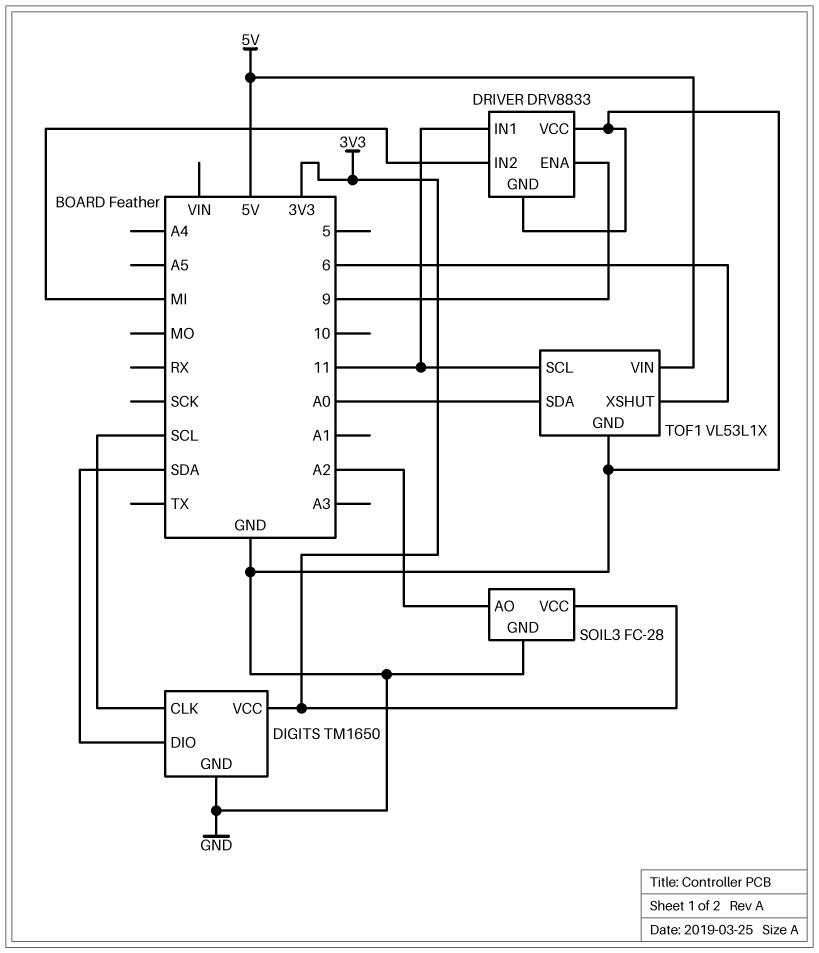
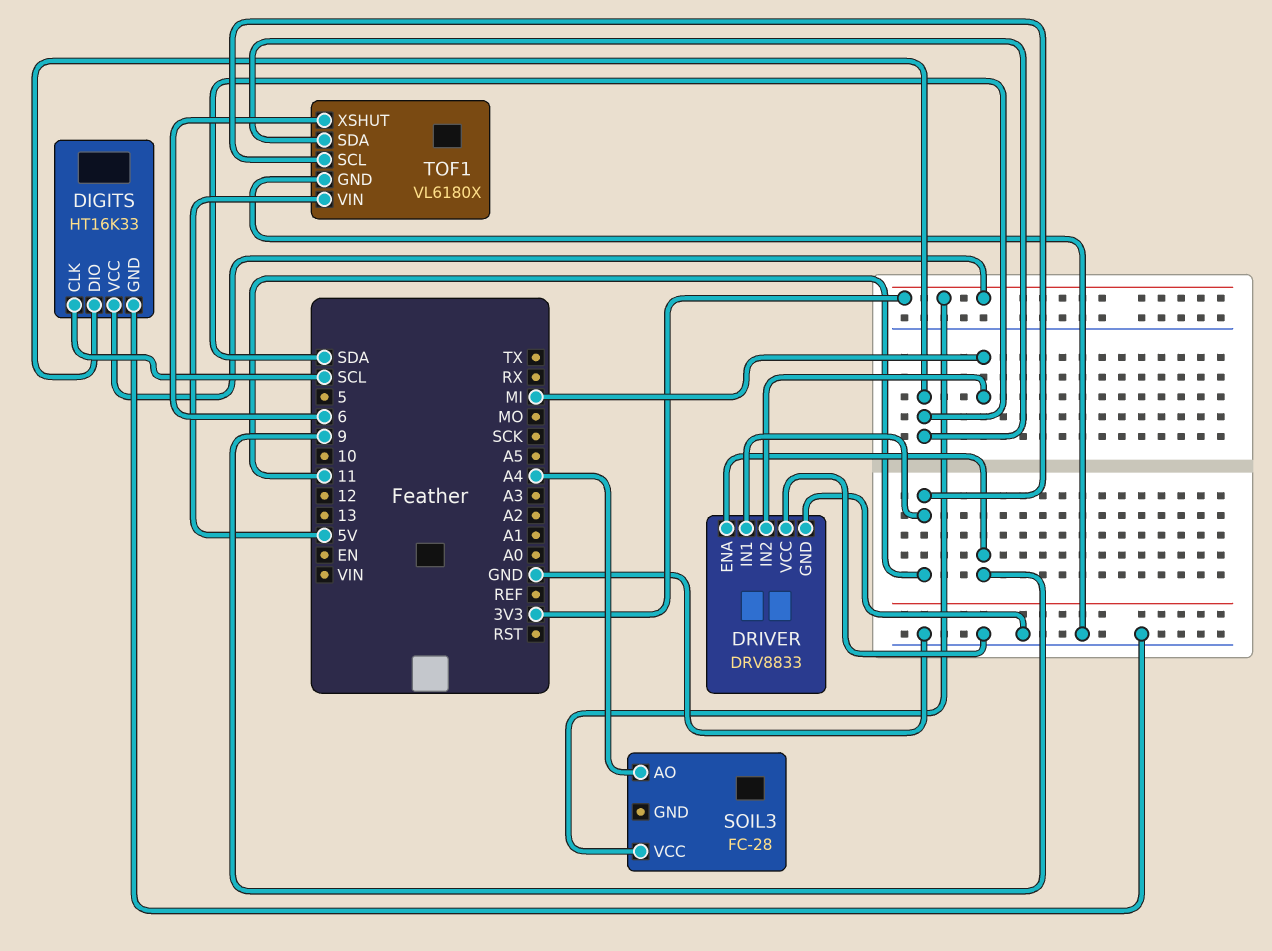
DIGITS: TM1650 -> HT16K33
SOIL3 pin AO: A2 -> A4
SOIL3 pin GND: GND -> none
TOF1: VL53L1X -> VL6180X
TOF1 pin SDA: A0 -> SDA

